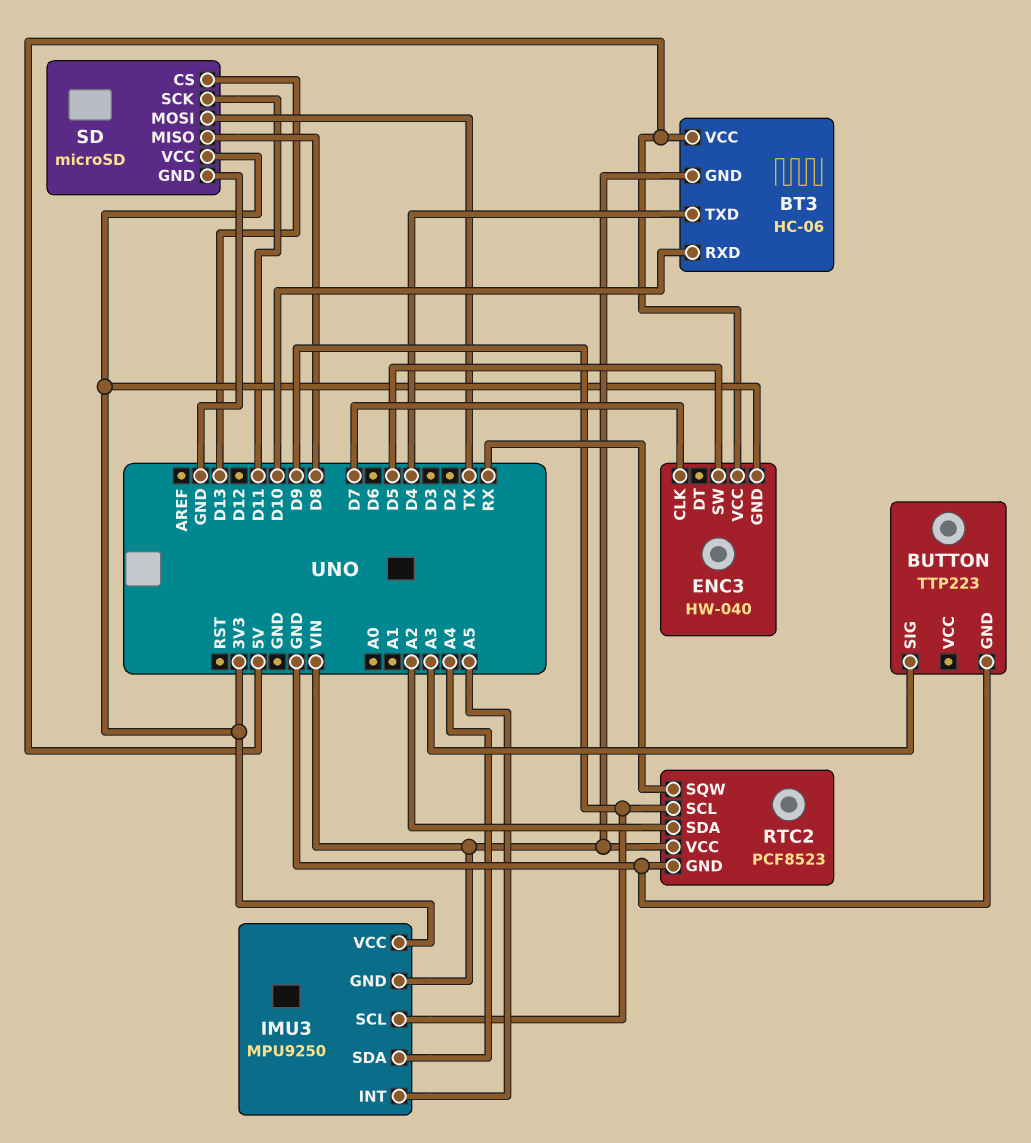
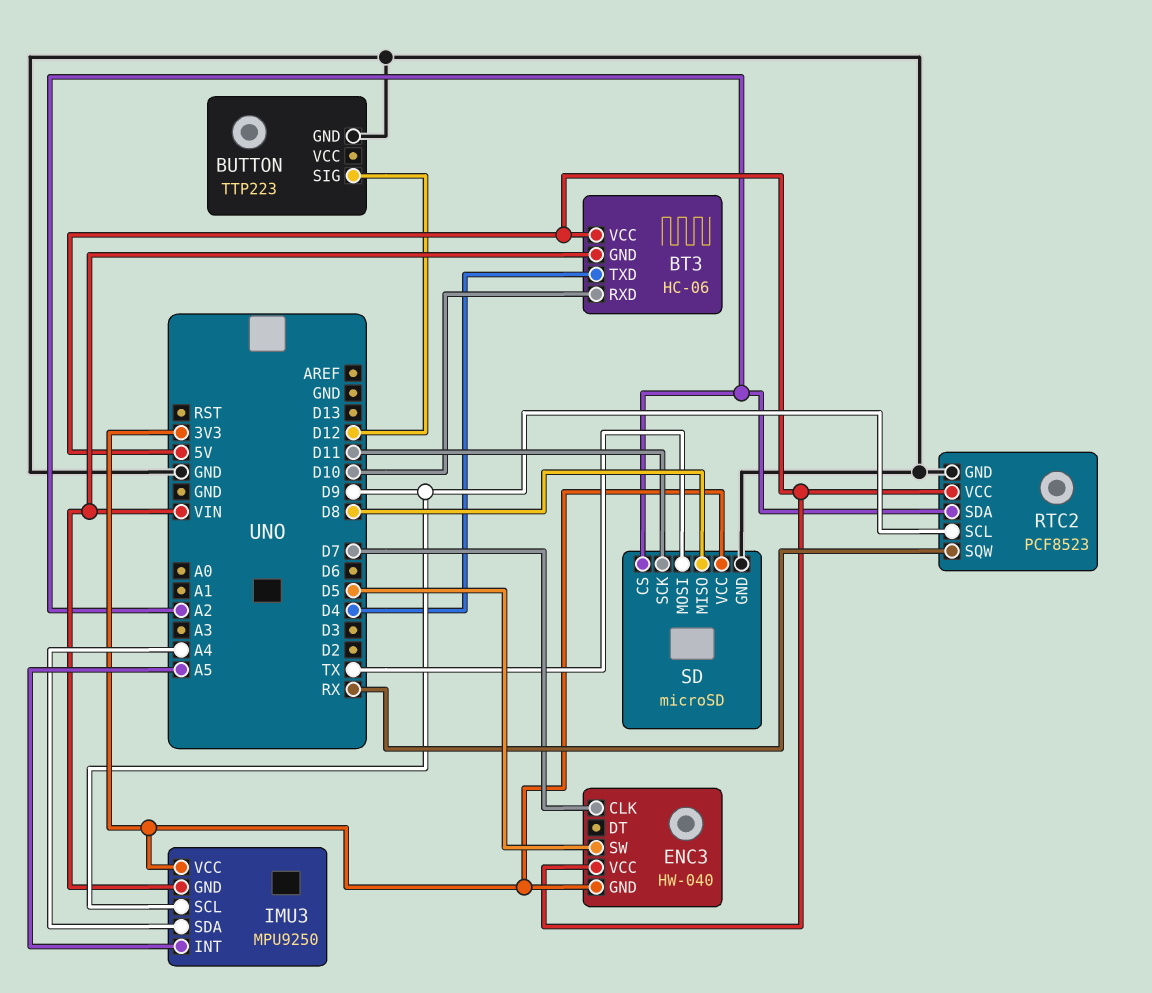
BUTTON pin SIG: A3 -> D12
RTC2 pin VCC: VIN -> 5V
SD pin CS: D13 -> A2

